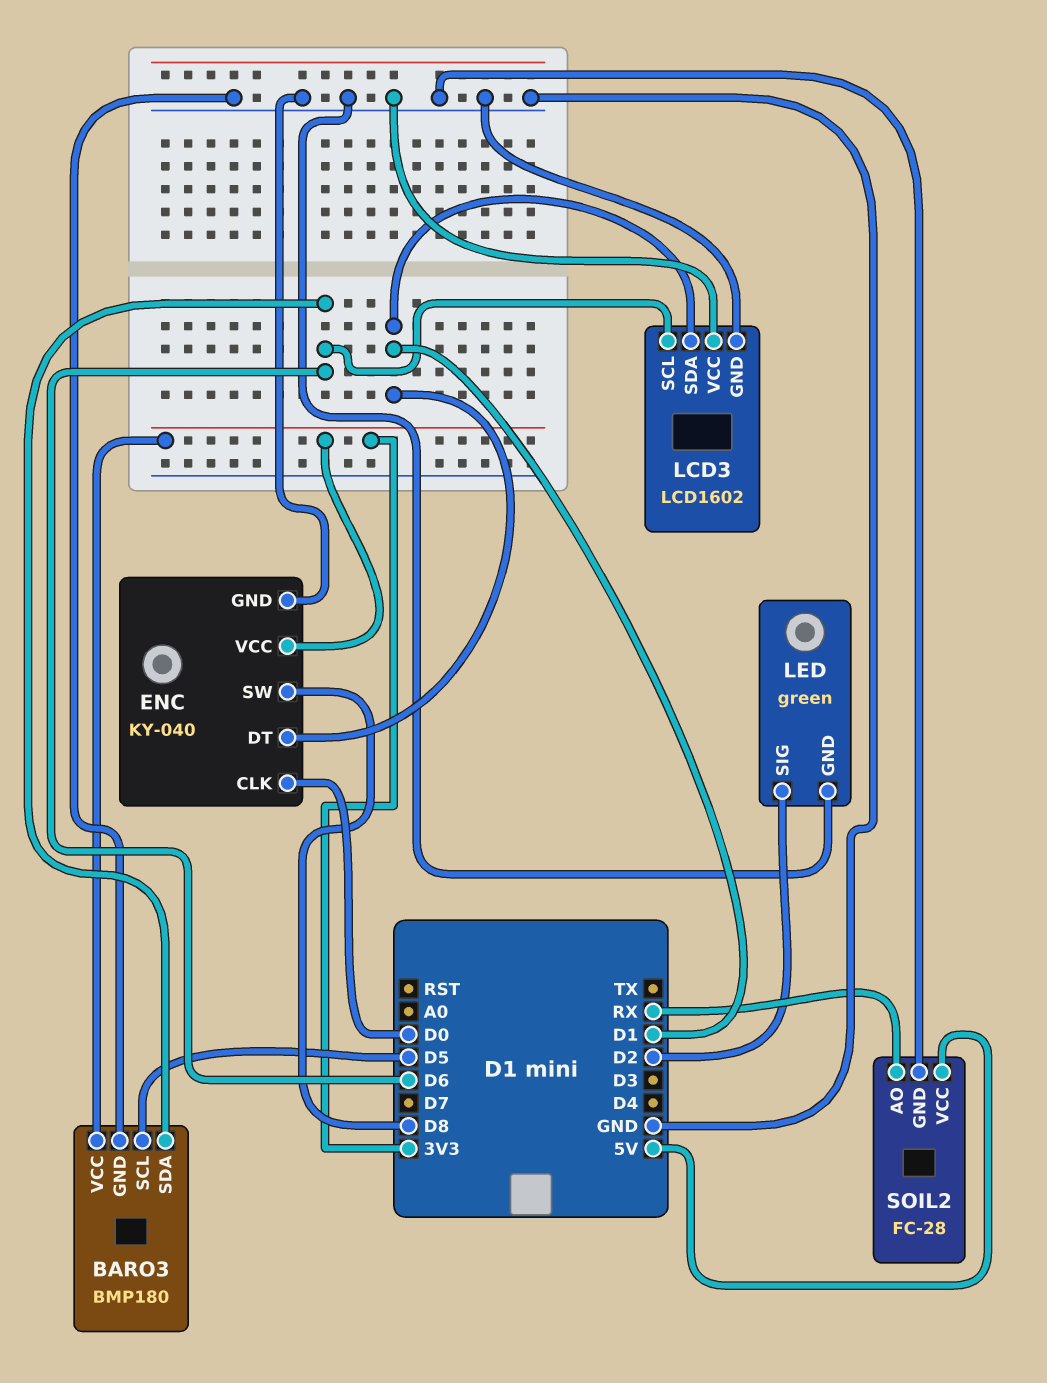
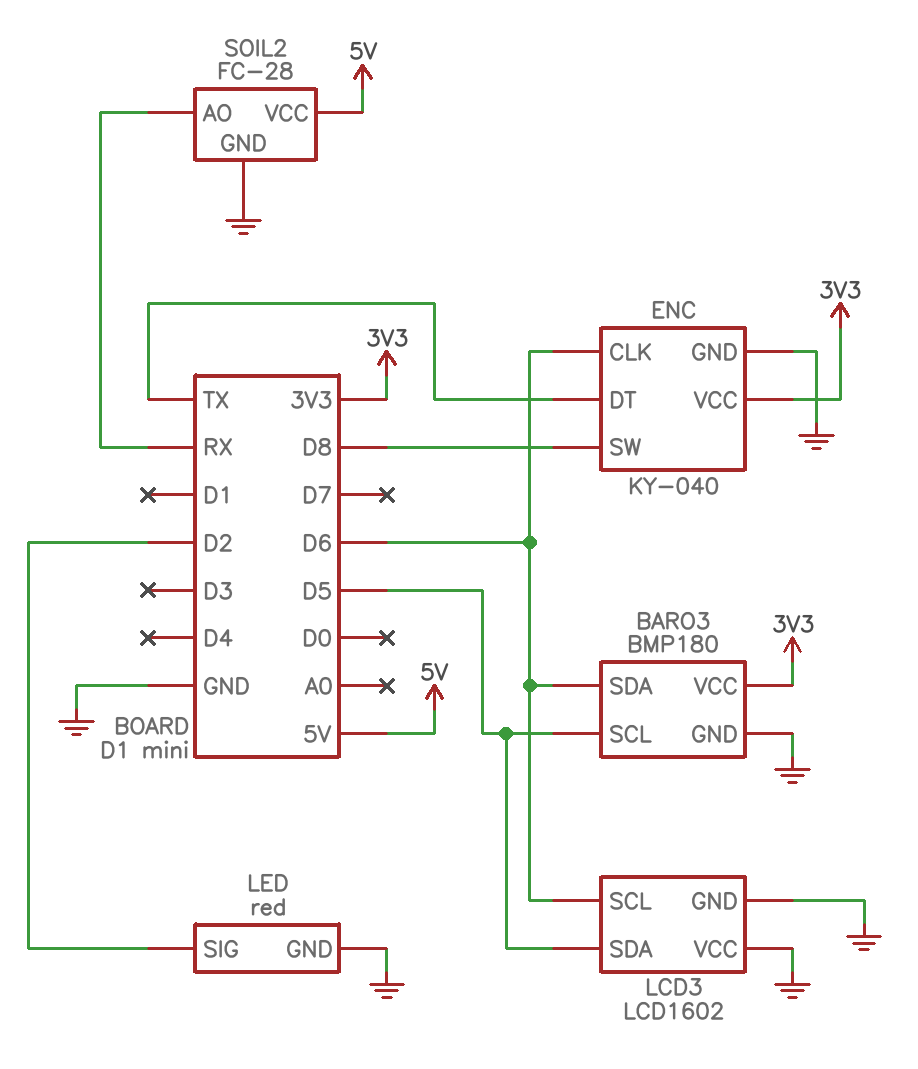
ENC pin CLK: D0 -> D6
ENC pin DT: D1 -> TX
LCD3 pin SDA: D1 -> D5
LED: green -> red

